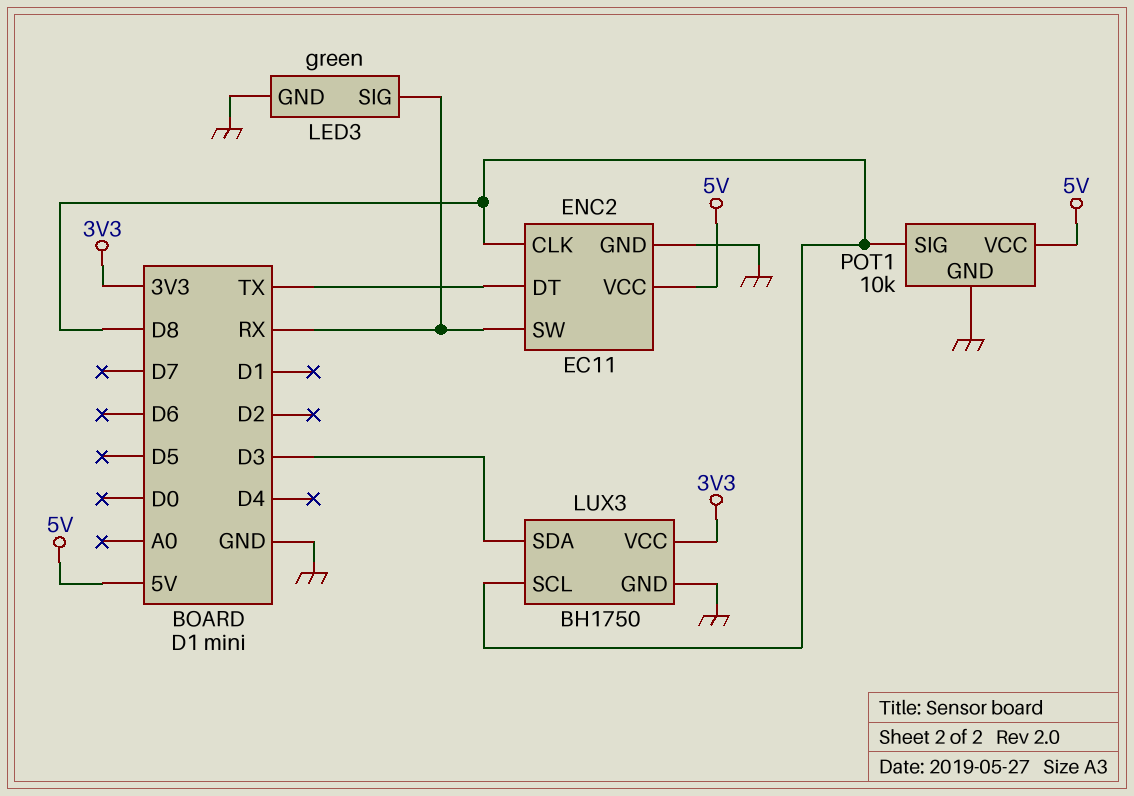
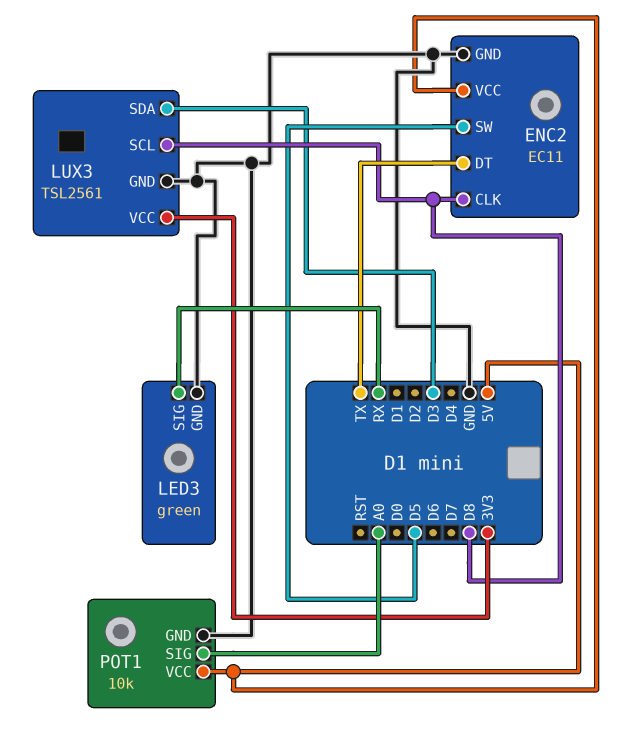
ENC2 pin SW: RX -> D5
LUX3: BH1750 -> TSL2561
POT1 pin SIG: D8 -> A0

